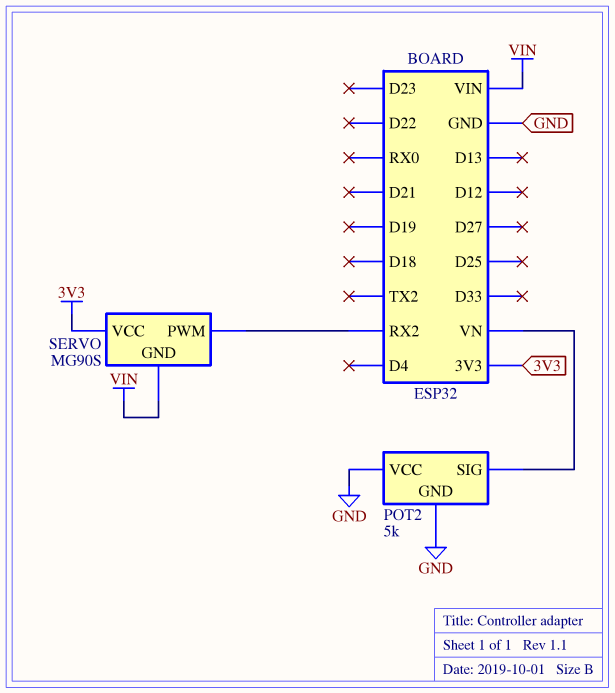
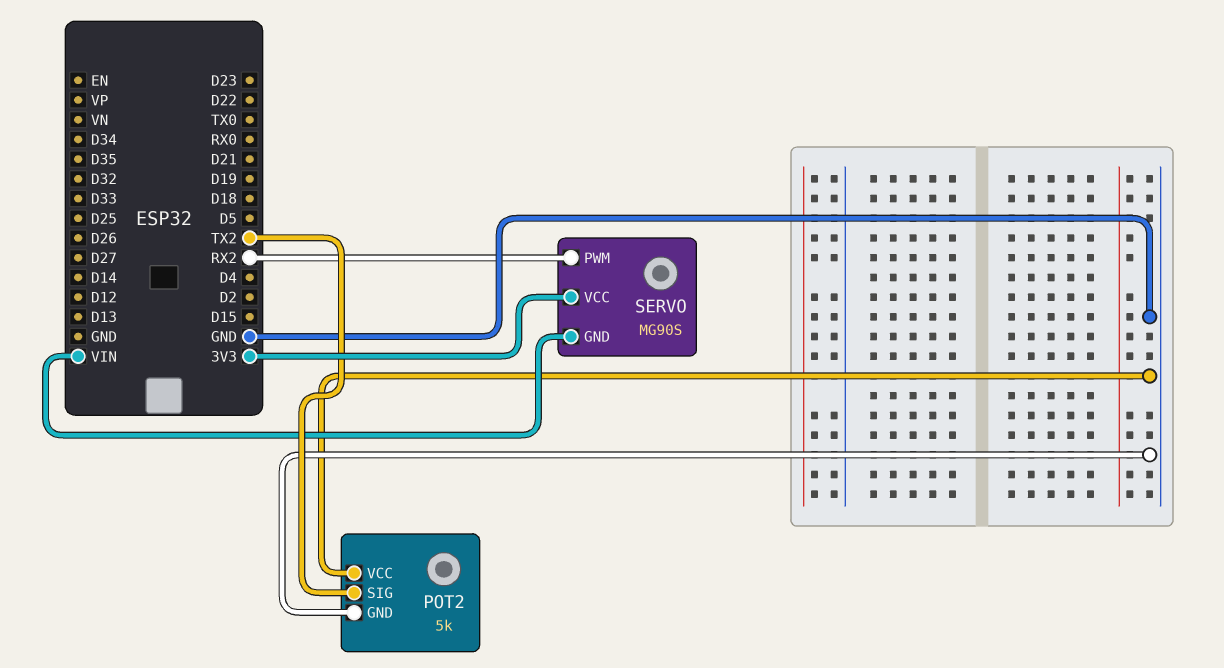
POT2 pin SIG: VN -> TX2

